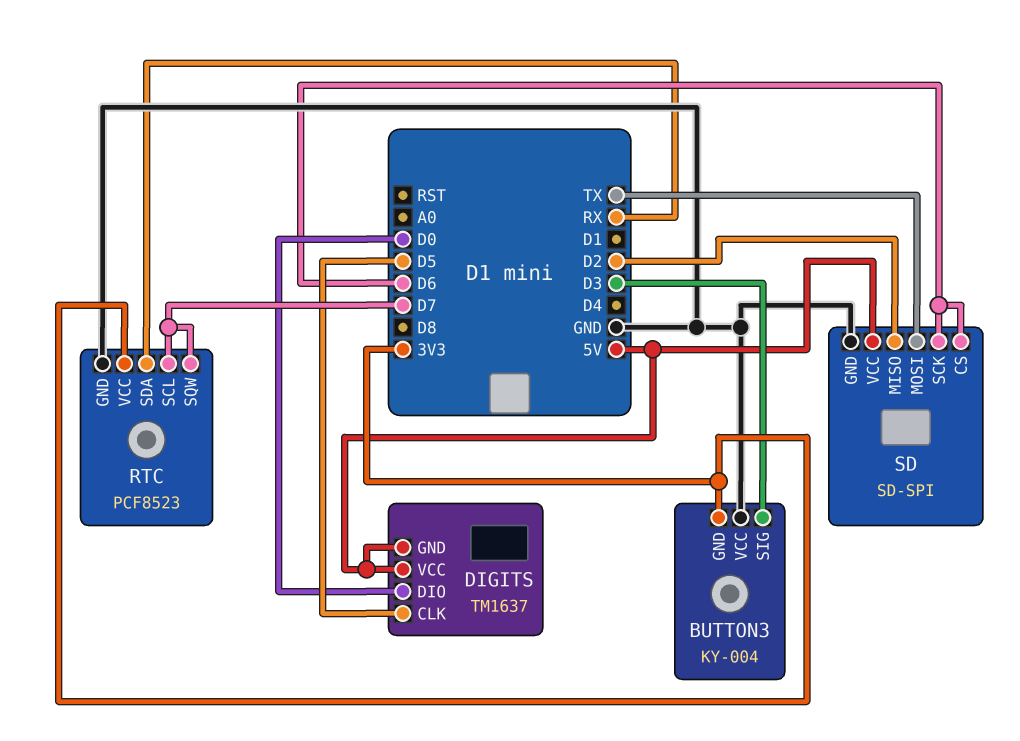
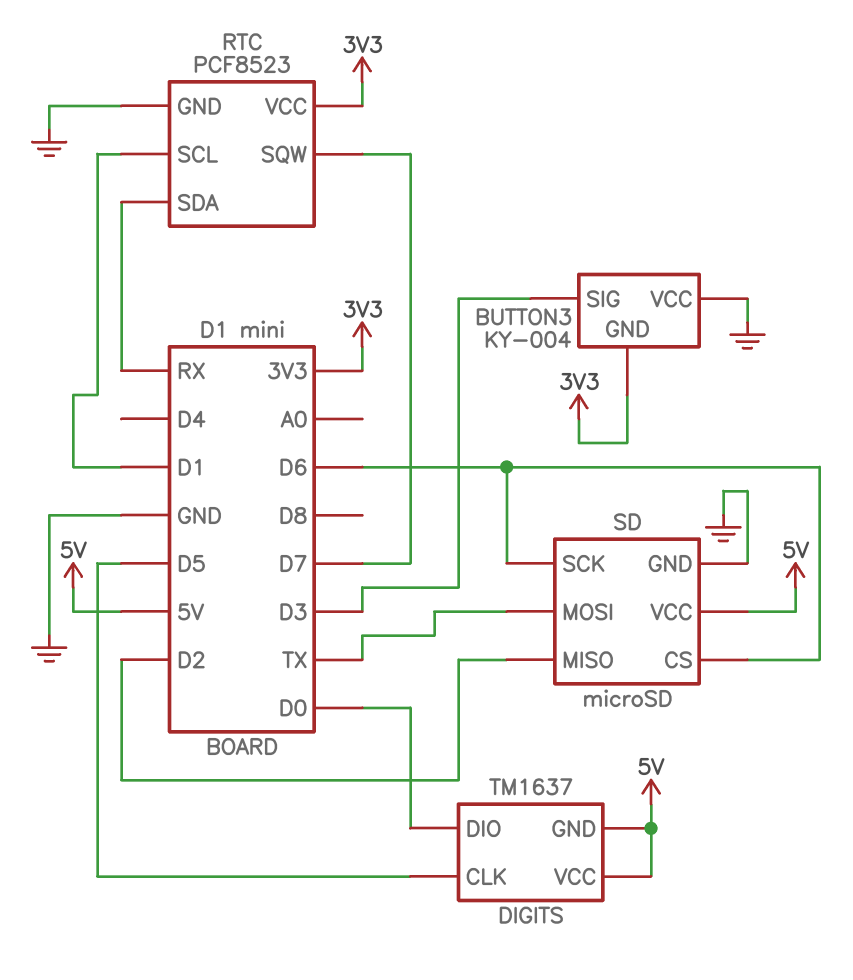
RTC pin SCL: D7 -> D1
SD: SD-SPI -> microSD

